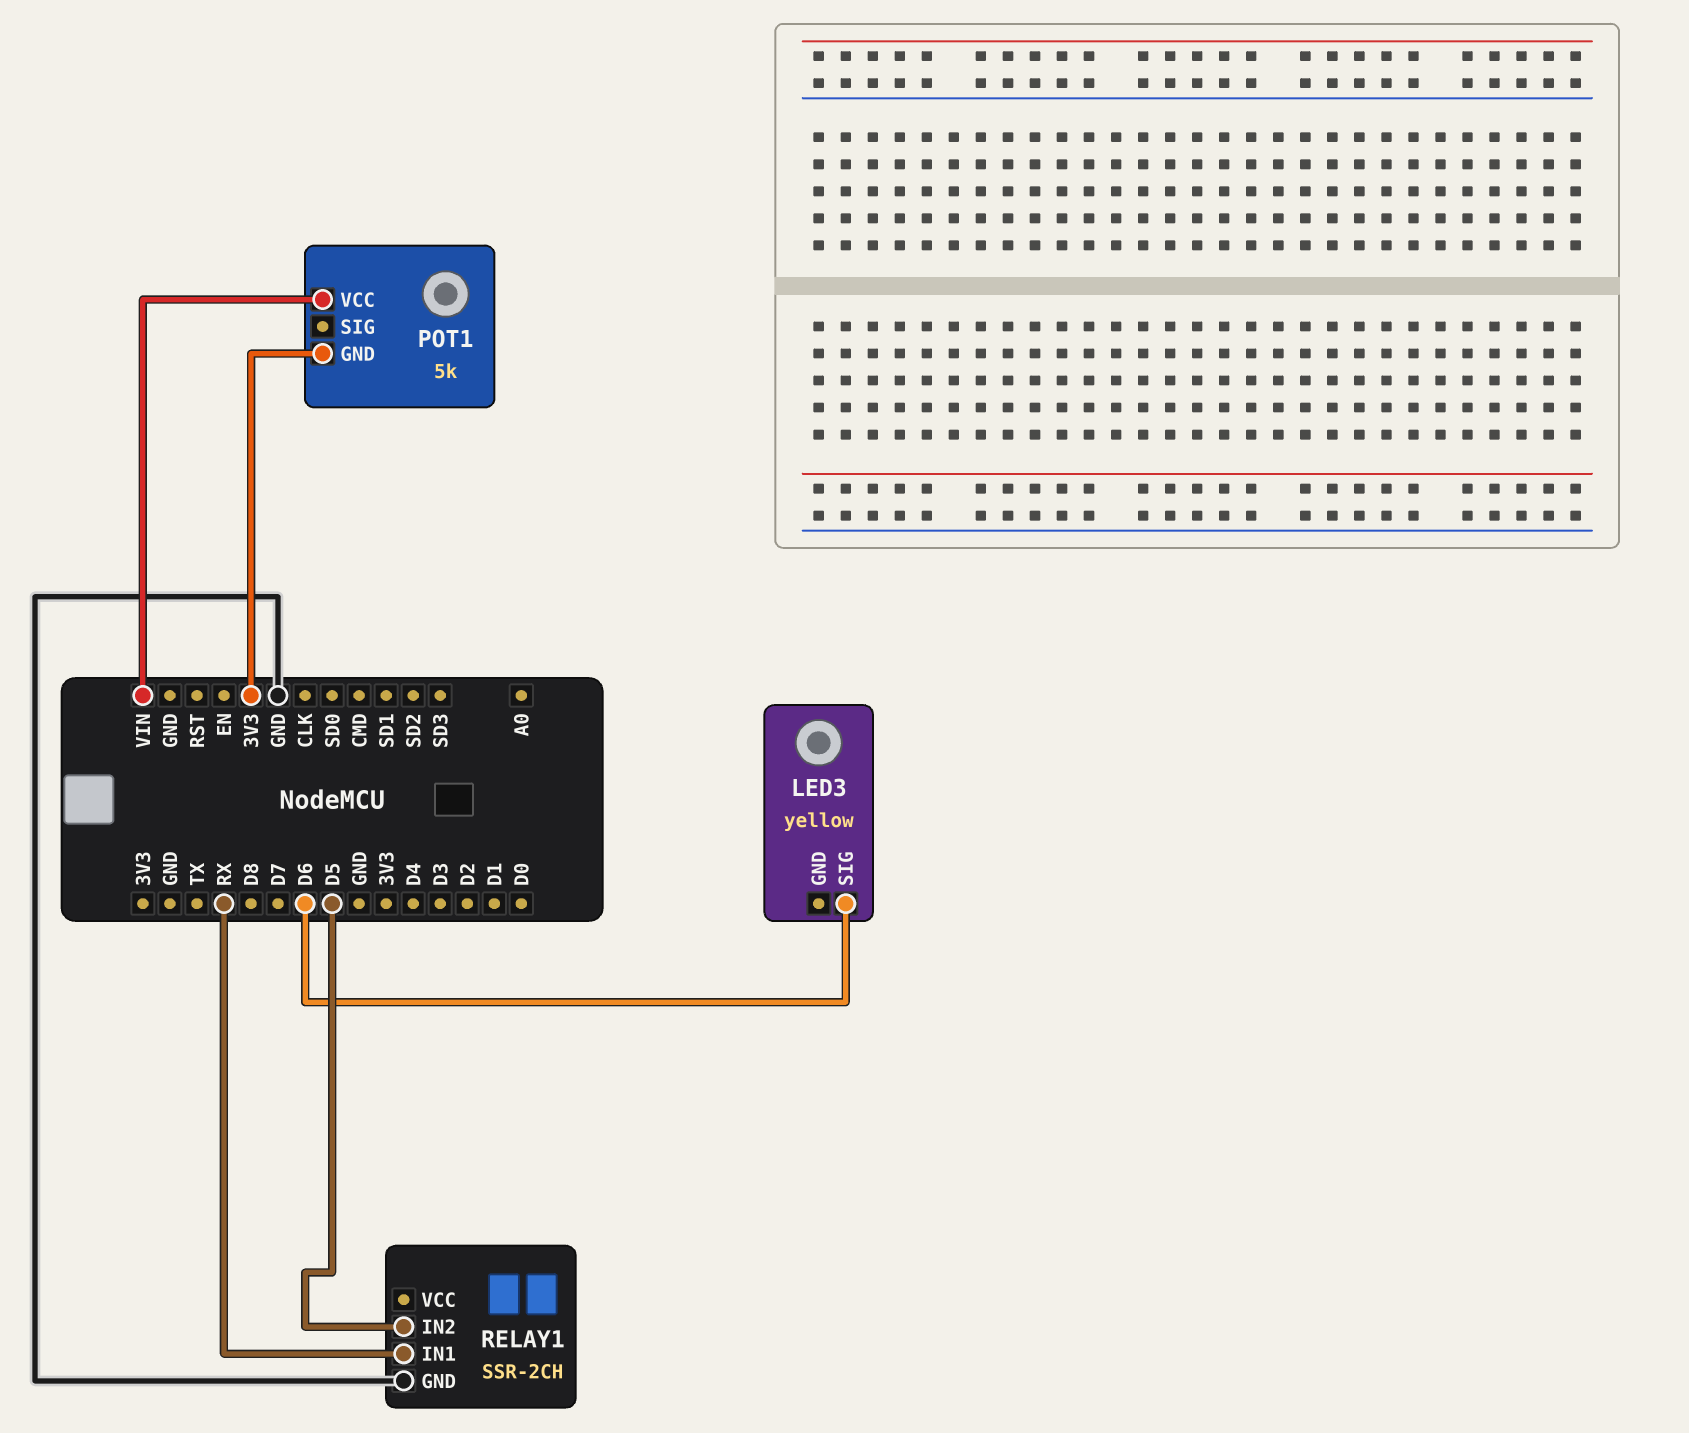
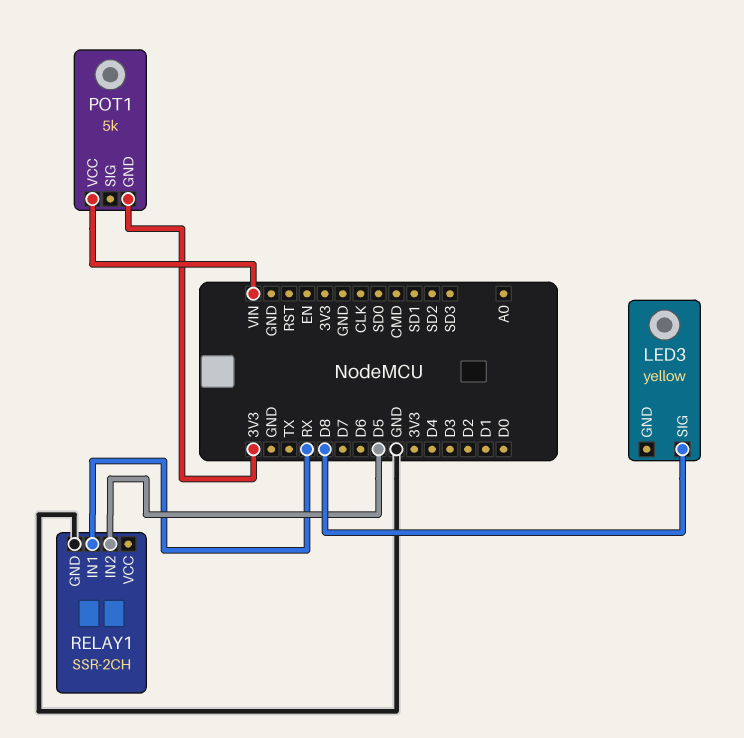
LED3 pin SIG: D6 -> D8

